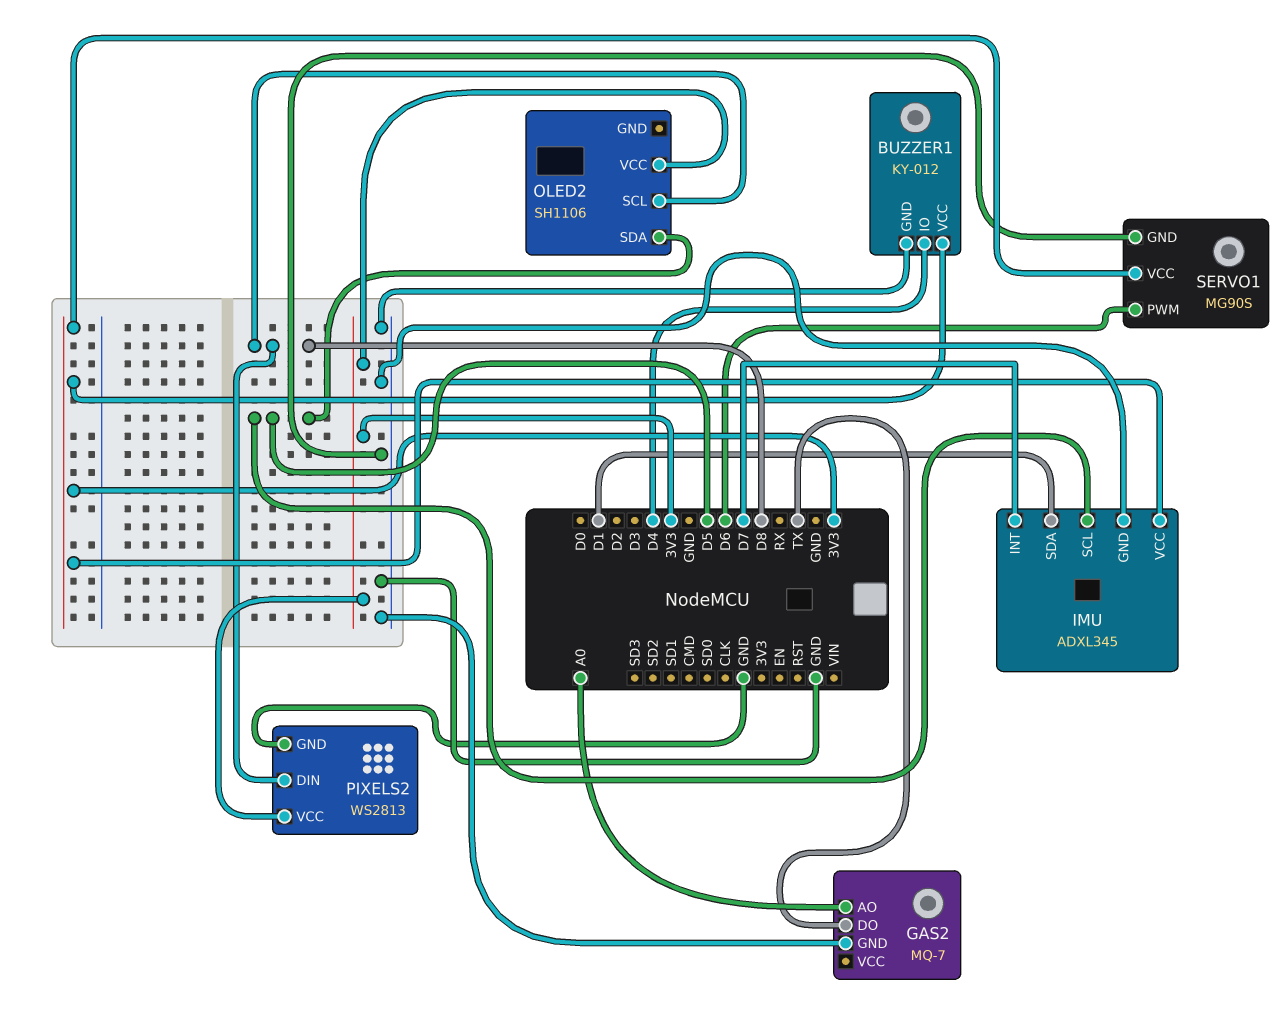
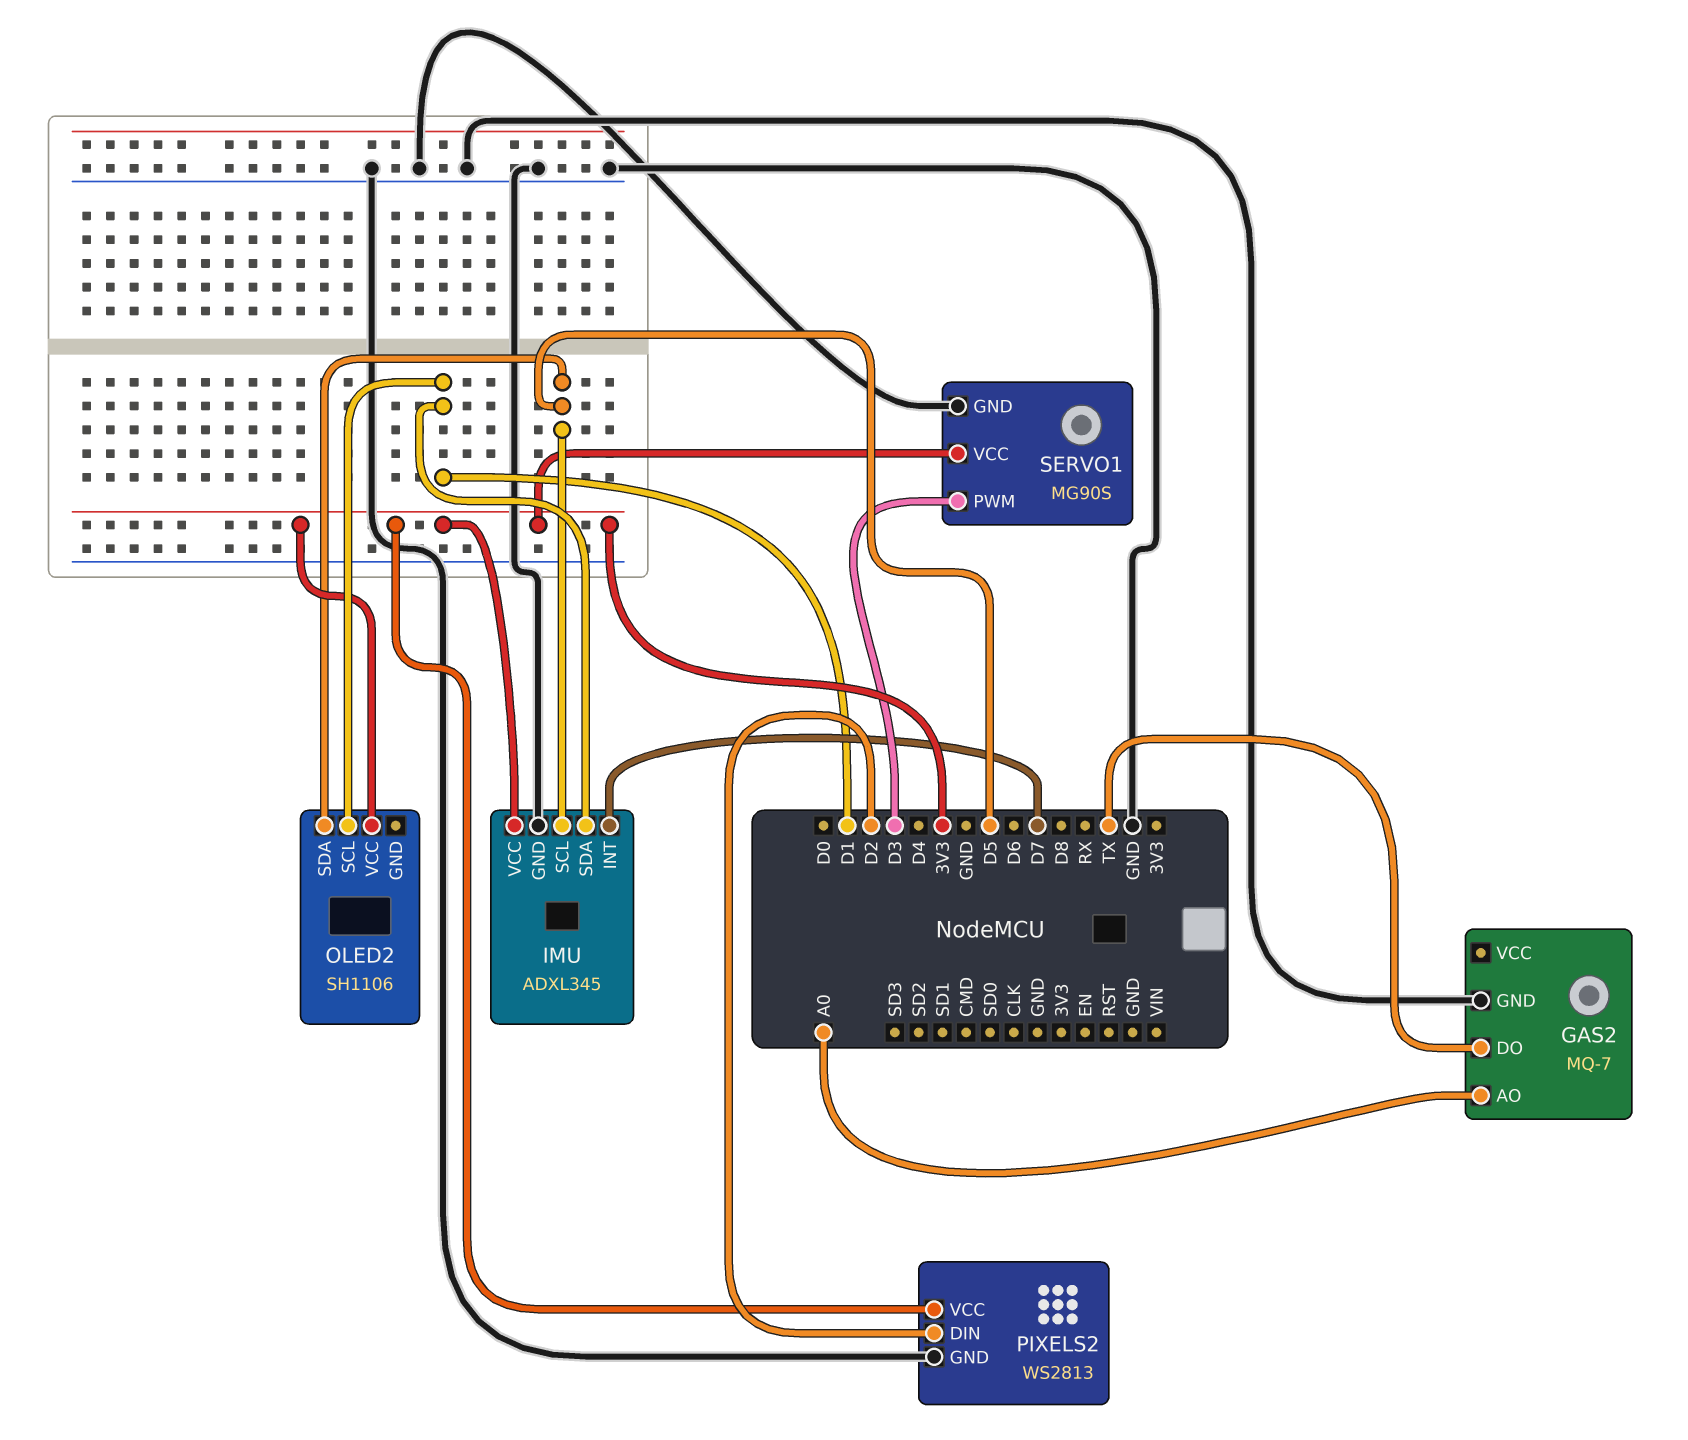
BUZZER1: KY-012 -> none
BUZZER1 pin GND: GND -> none
BUZZER1 pin IO: D4 -> none
BUZZER1 pin VCC: 3V3 -> none
OLED2 pin SCL: D8 -> D1
PIXELS2 pin DIN: D8 -> D2
SERVO1 pin PWM: D6 -> D3

